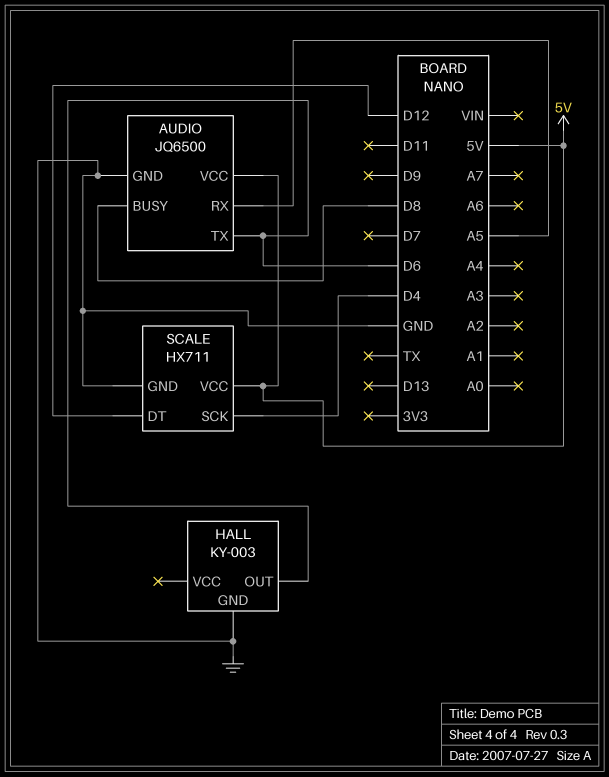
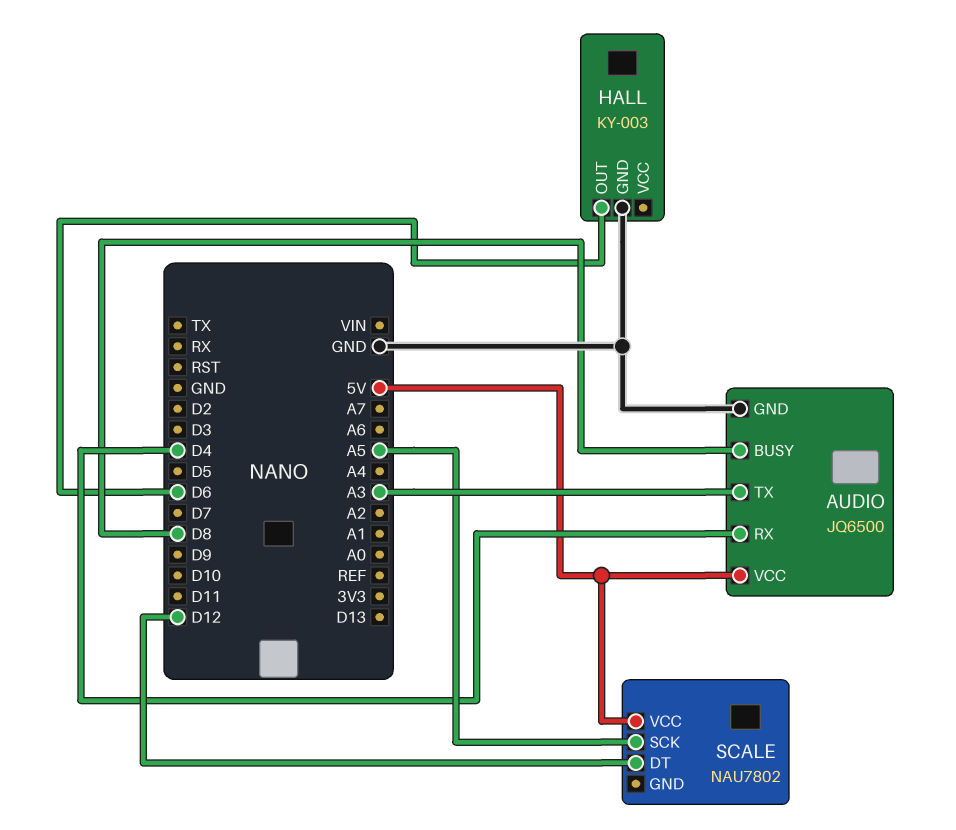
AUDIO pin RX: A5 -> D4
AUDIO pin TX: D6 -> A3
SCALE: HX711 -> NAU7802
SCALE pin GND: GND -> none
SCALE pin SCK: D4 -> A5

